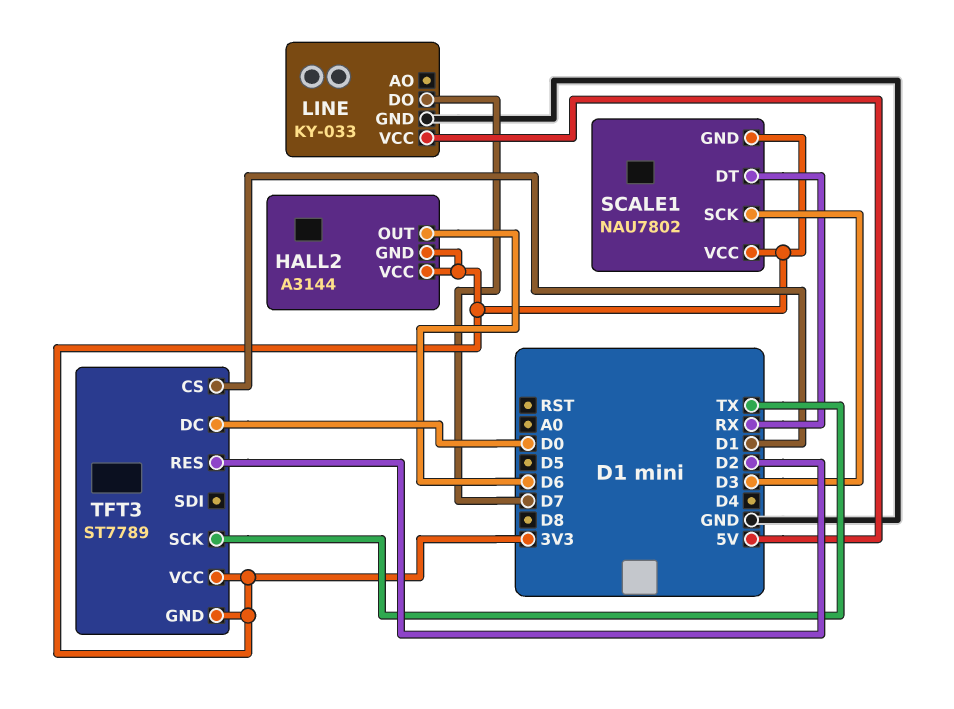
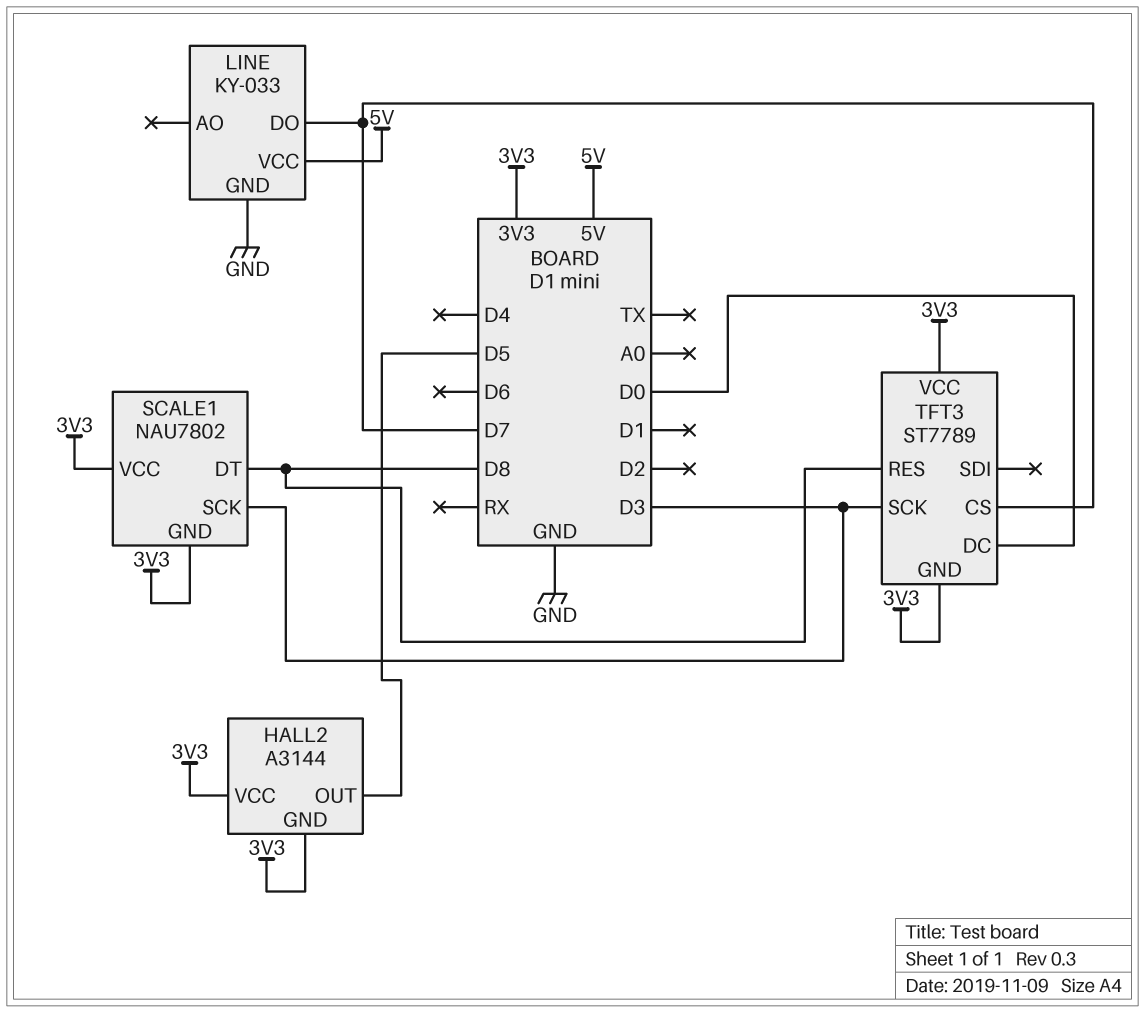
HALL2 pin OUT: D6 -> D5
SCALE1 pin DT: RX -> D8
TFT3 pin CS: D1 -> D7
TFT3 pin RES: D2 -> D8
TFT3 pin SCK: TX -> D3

